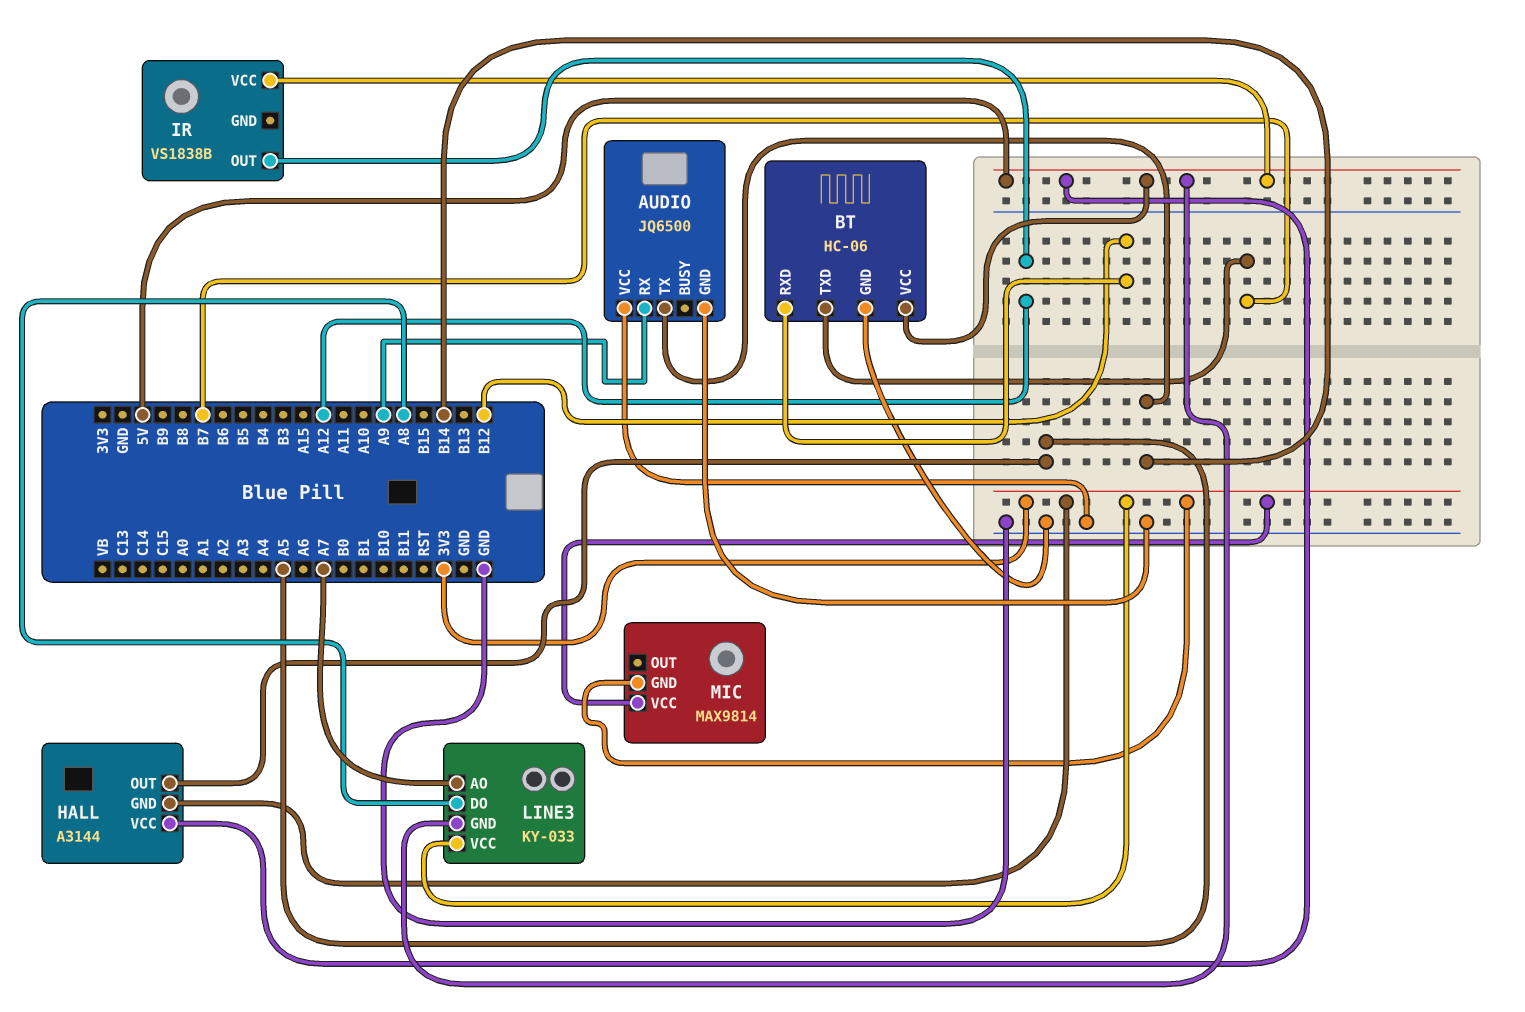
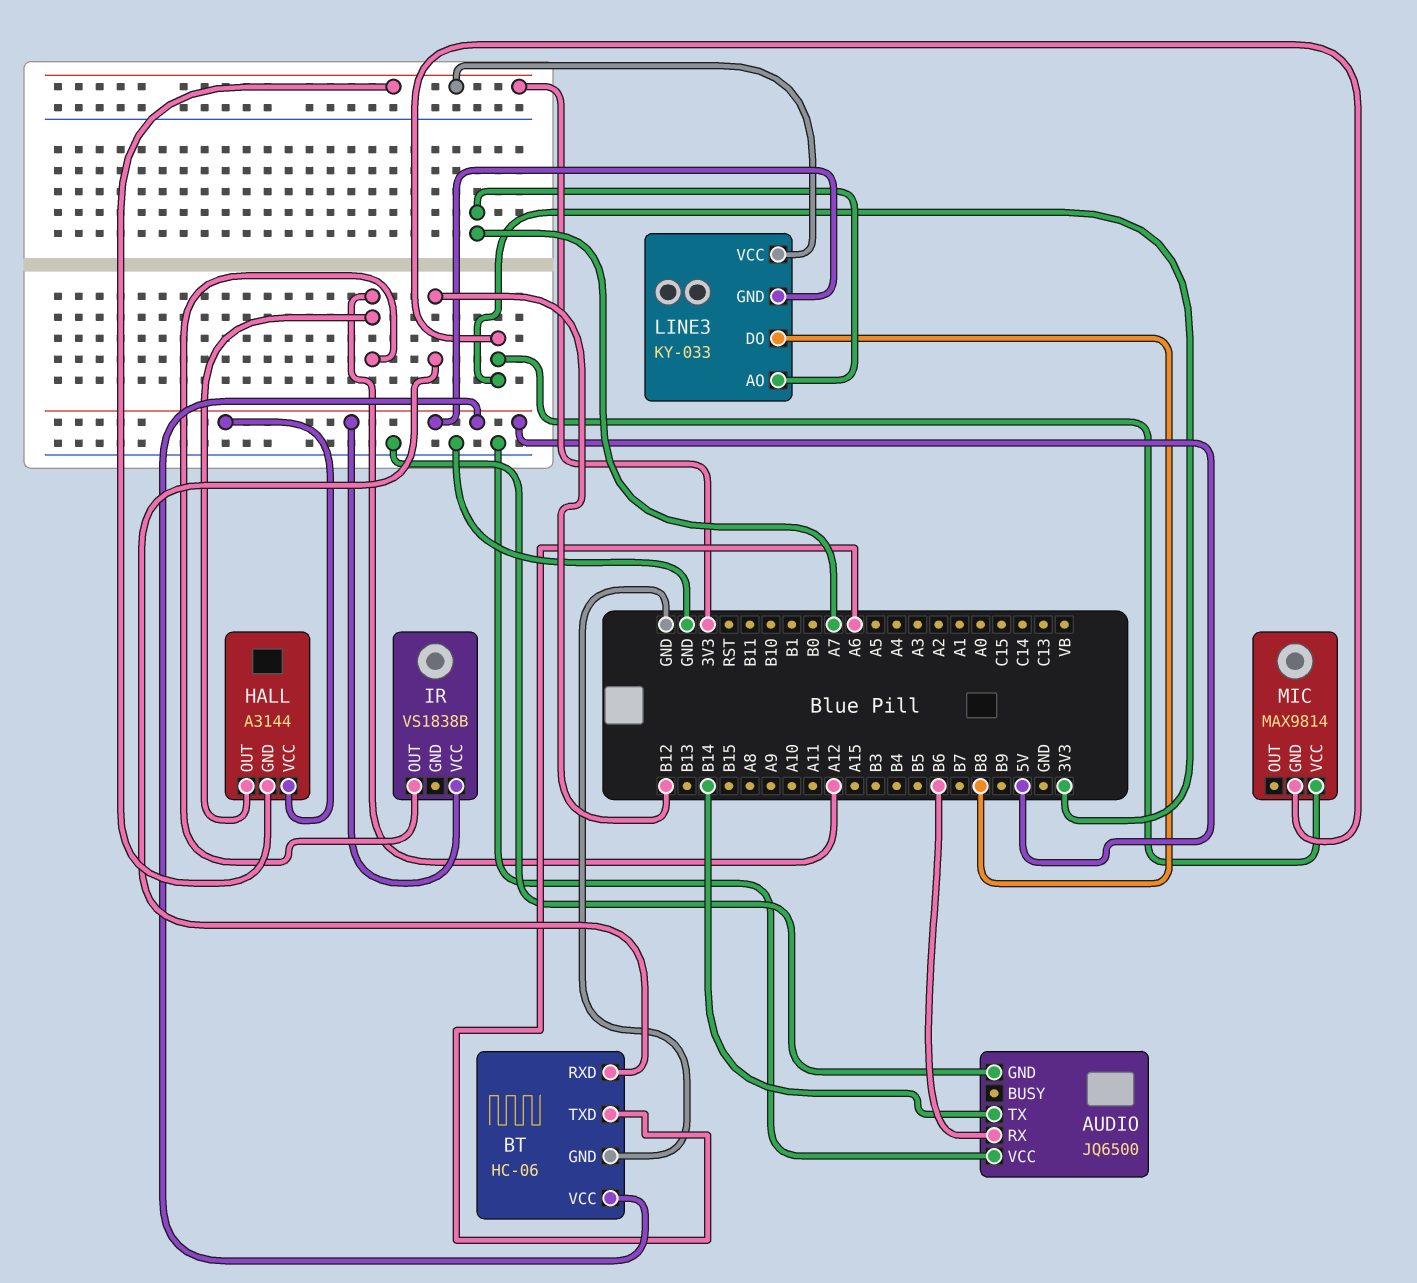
AUDIO pin RX: A9 -> B6
BT pin TXD: B7 -> A6
HALL pin OUT: A5 -> A12
LINE3 pin DO: A8 -> B8

